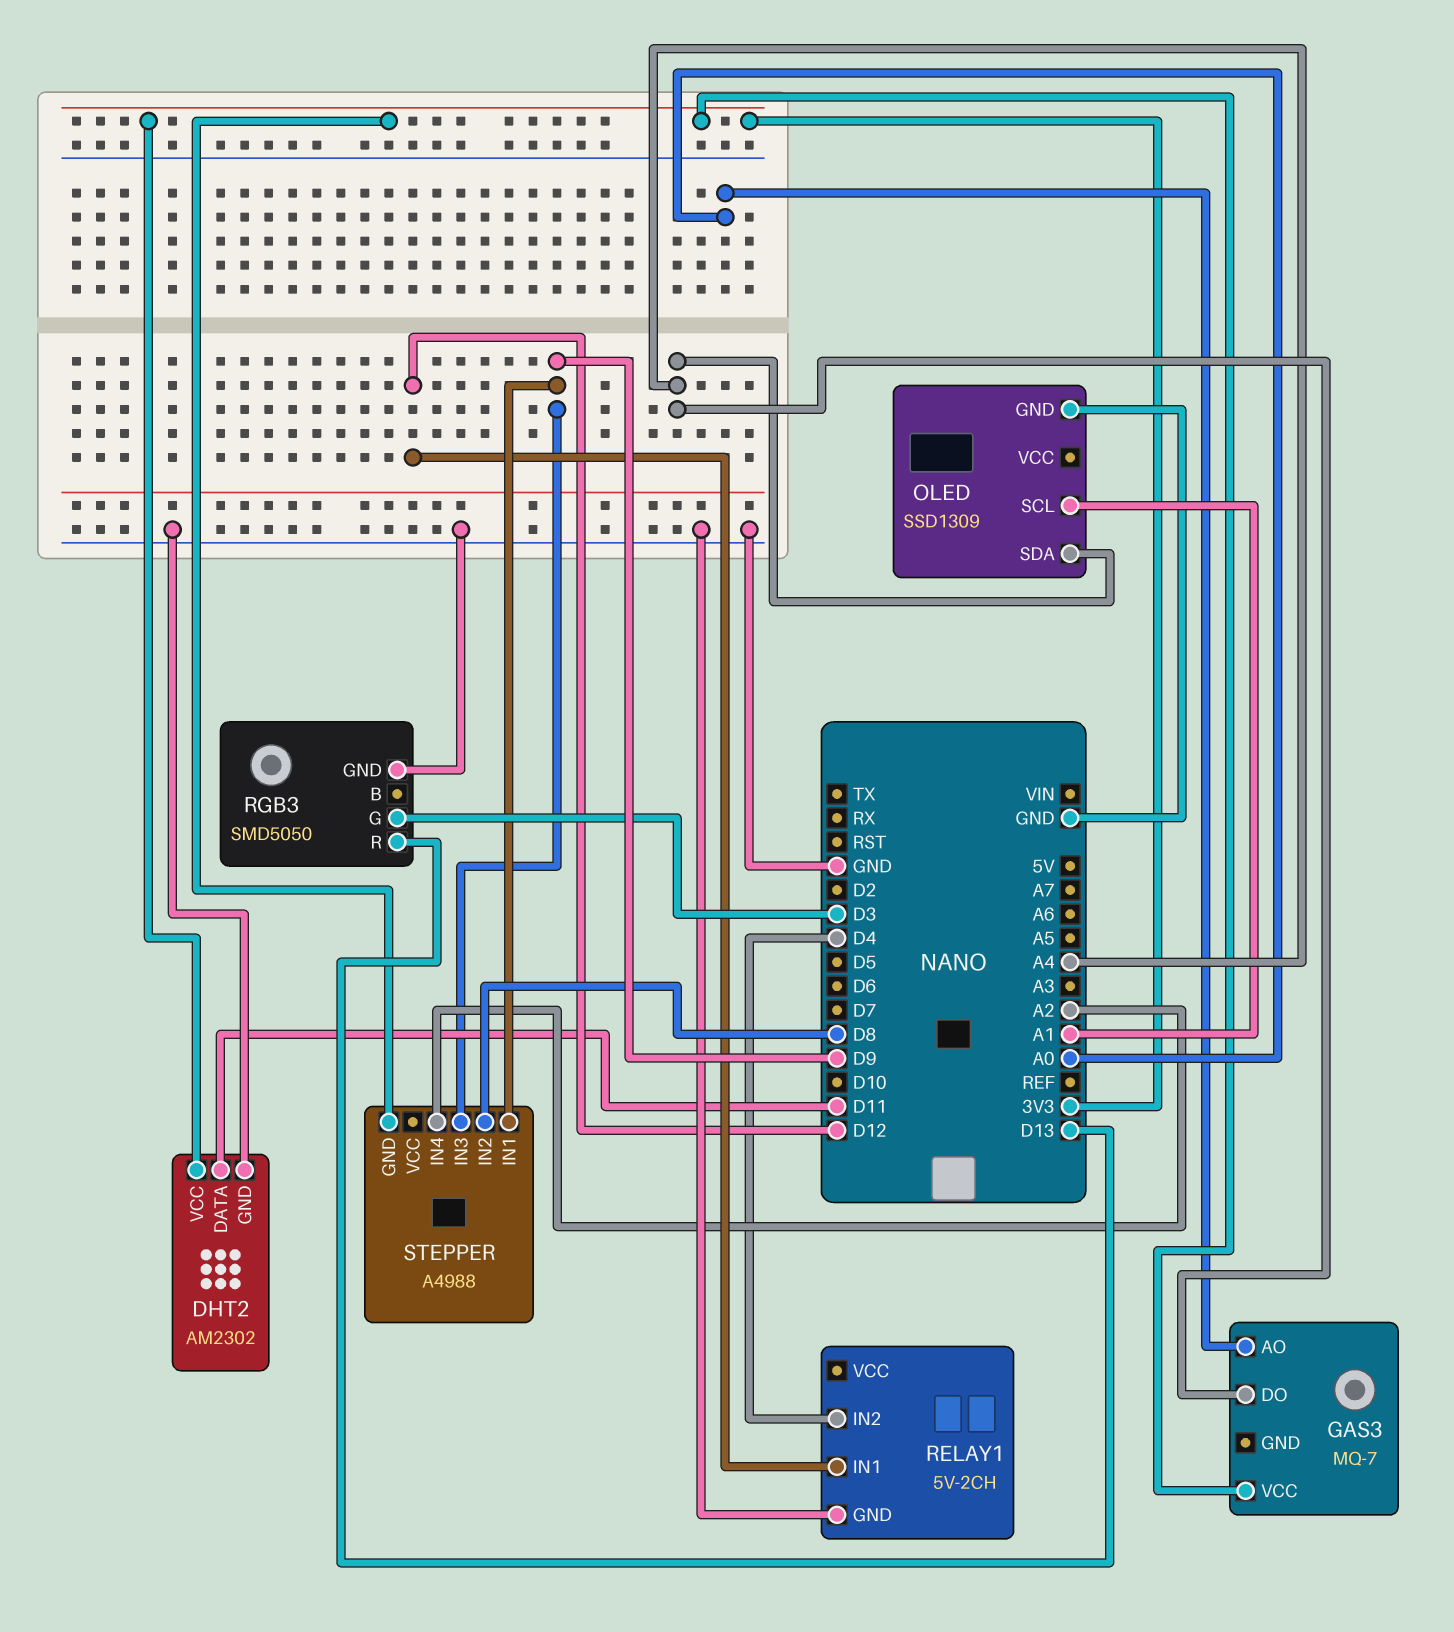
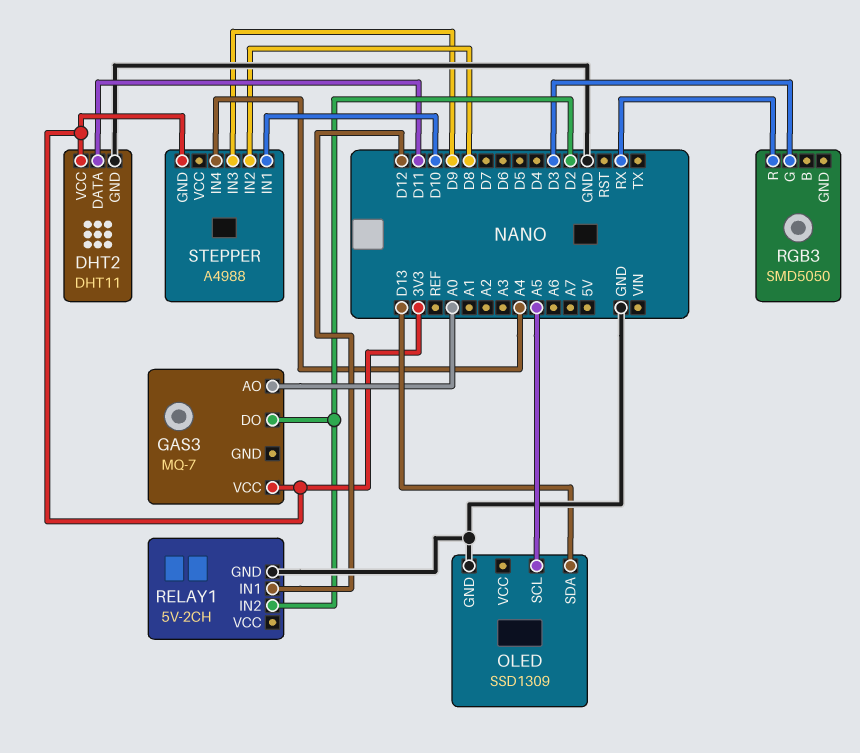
DHT2: AM2302 -> DHT11
GAS3 pin DO: A4 -> D2
OLED pin SCL: A1 -> A5
OLED pin SDA: A4 -> D13
RELAY1 pin IN2: D4 -> D2
RGB3 pin GND: GND -> none
RGB3 pin R: D13 -> RX
STEPPER pin IN1: D9 -> D10
STEPPER pin IN4: A2 -> A4

